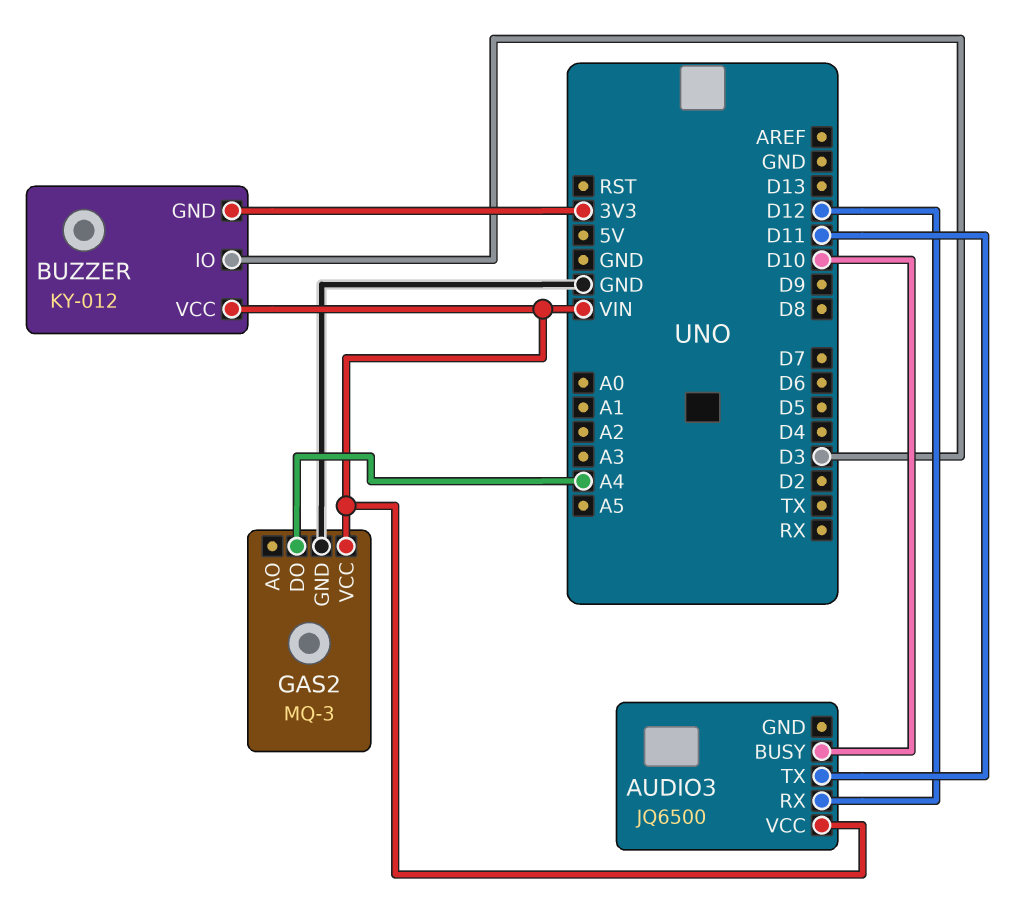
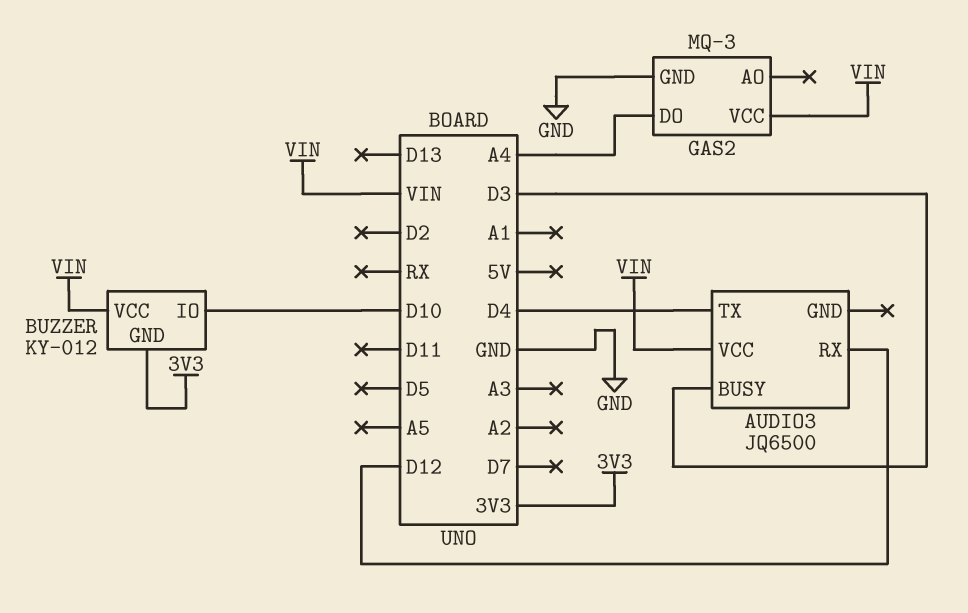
AUDIO3 pin BUSY: D10 -> D3
AUDIO3 pin TX: D11 -> D4
BUZZER pin IO: D3 -> D10

